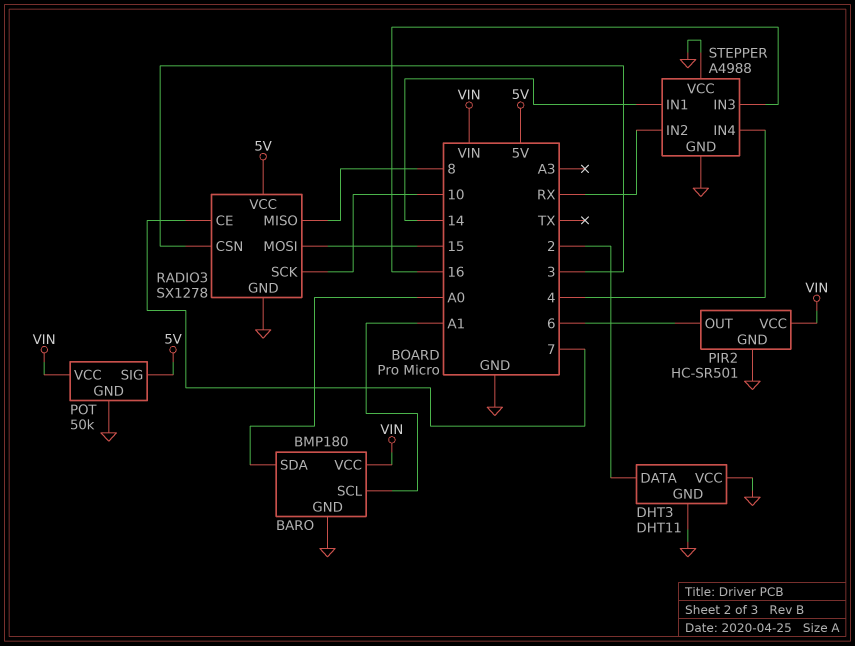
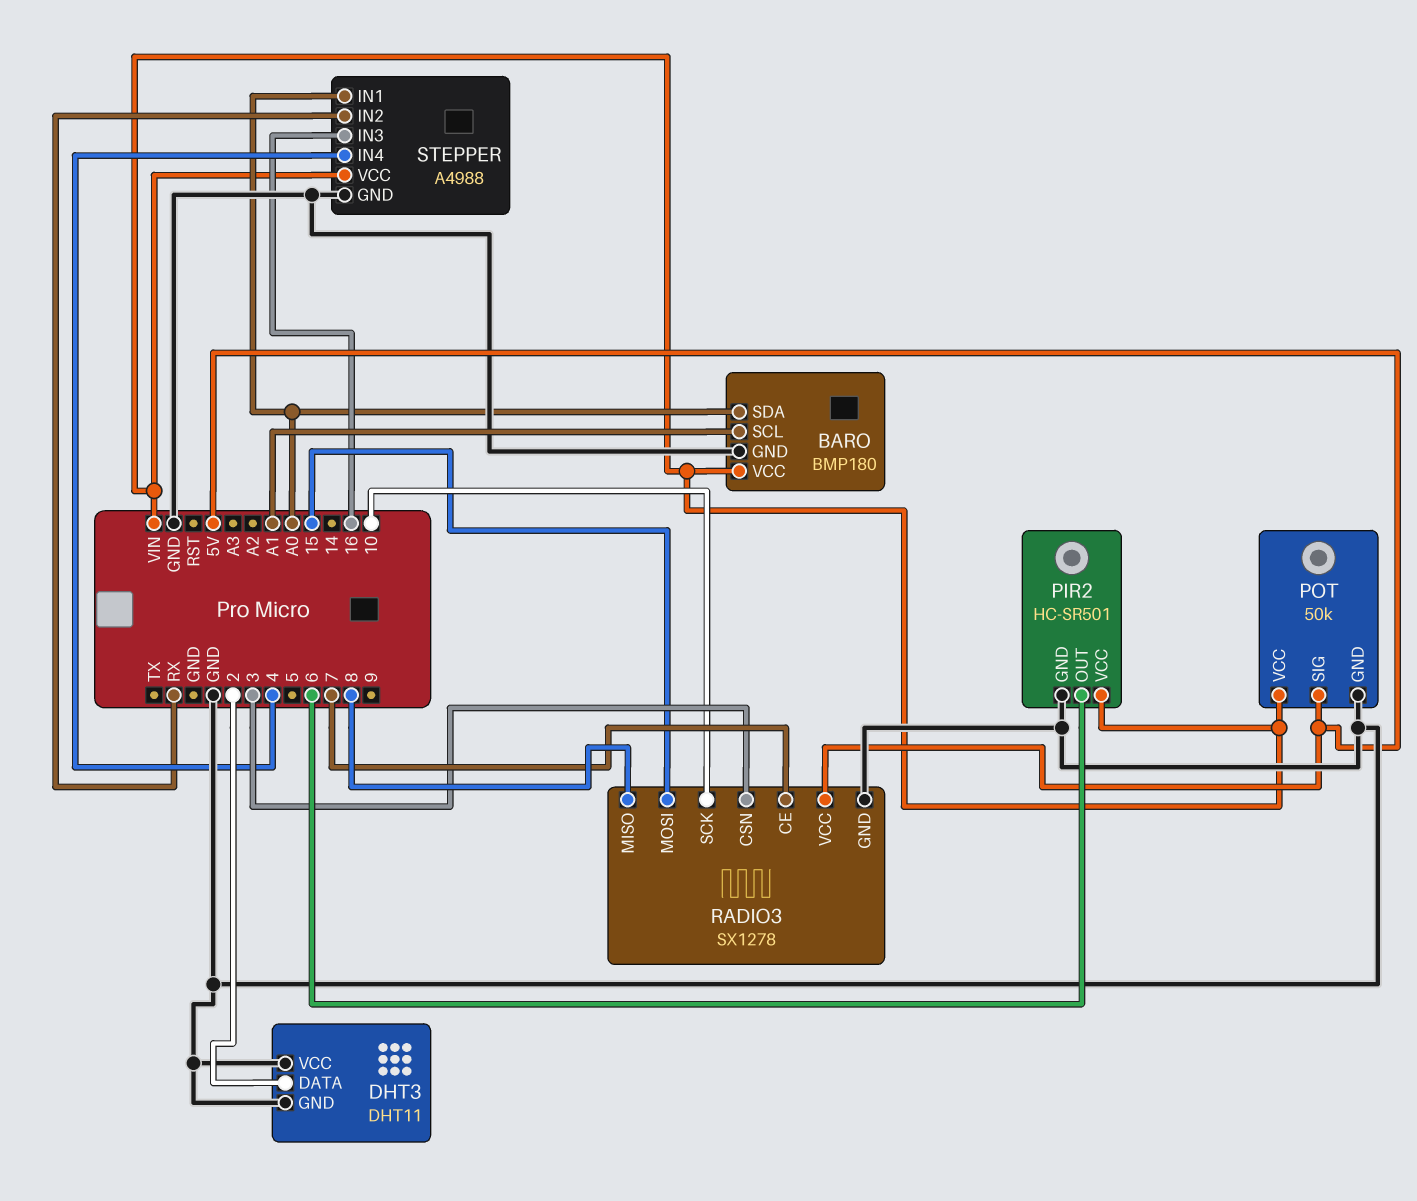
STEPPER pin IN1: 14 -> A0
STEPPER pin VCC: GND -> VIN

